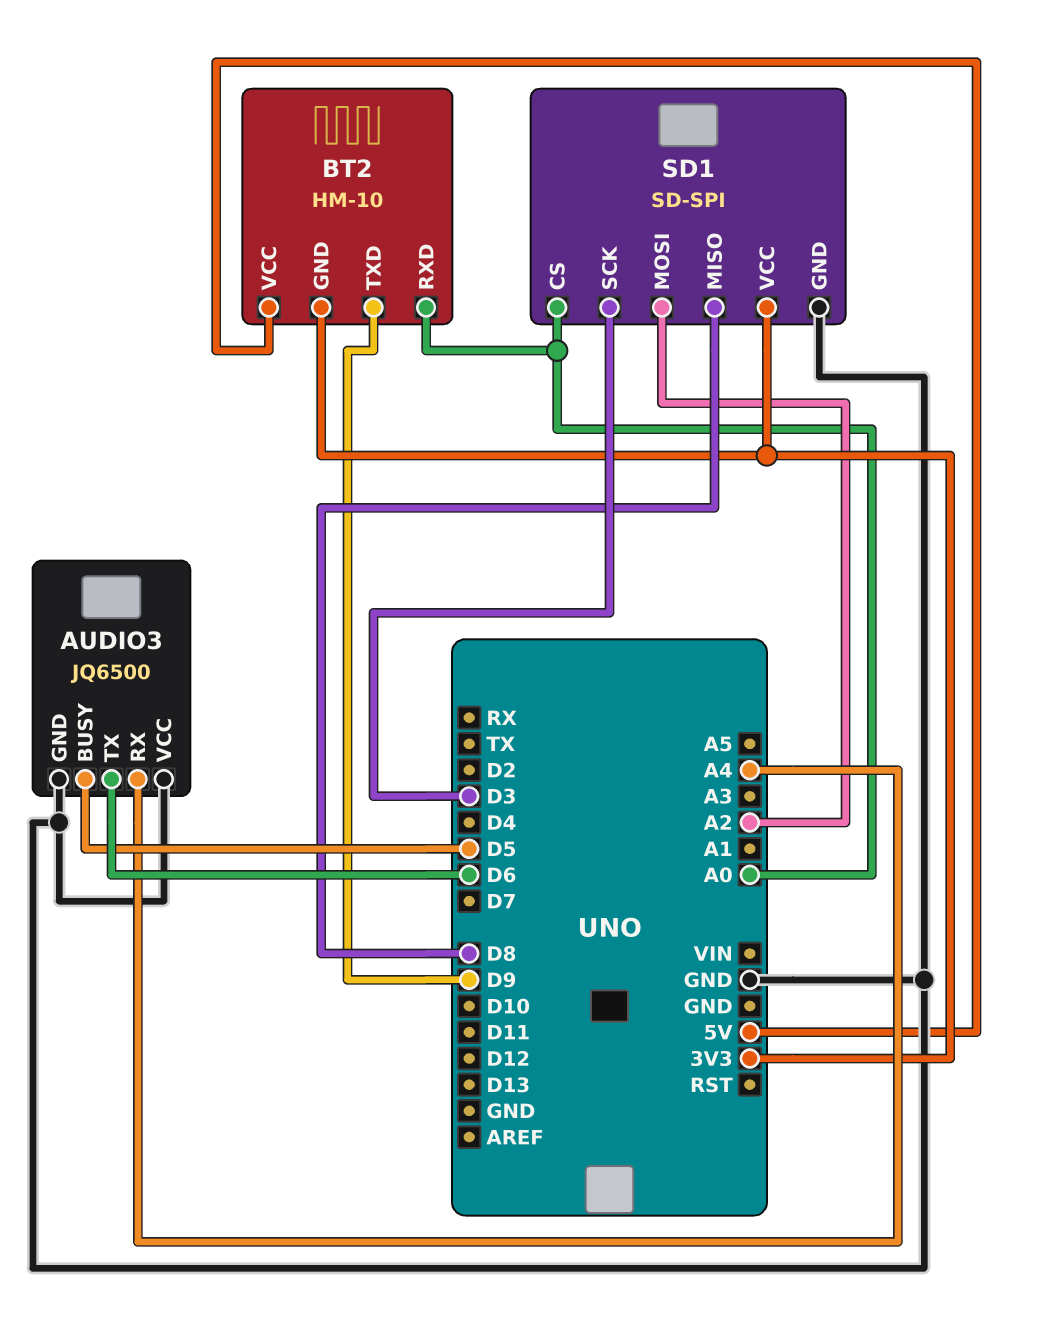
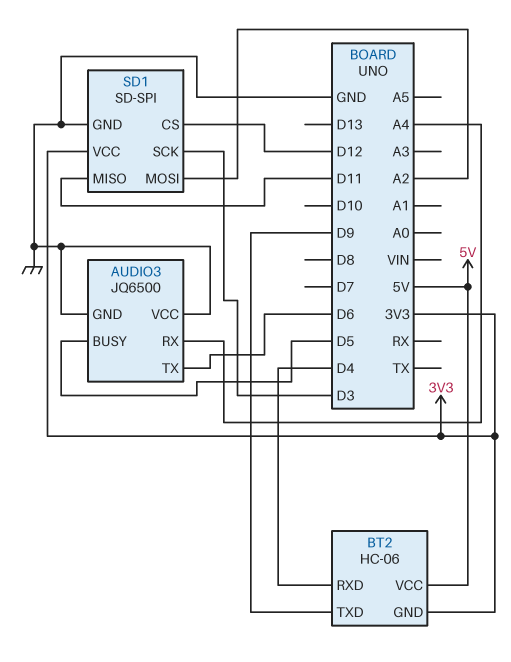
BT2: HM-10 -> HC-06
BT2 pin RXD: A0 -> D4
SD1 pin CS: A0 -> D12
SD1 pin MISO: D8 -> D11

